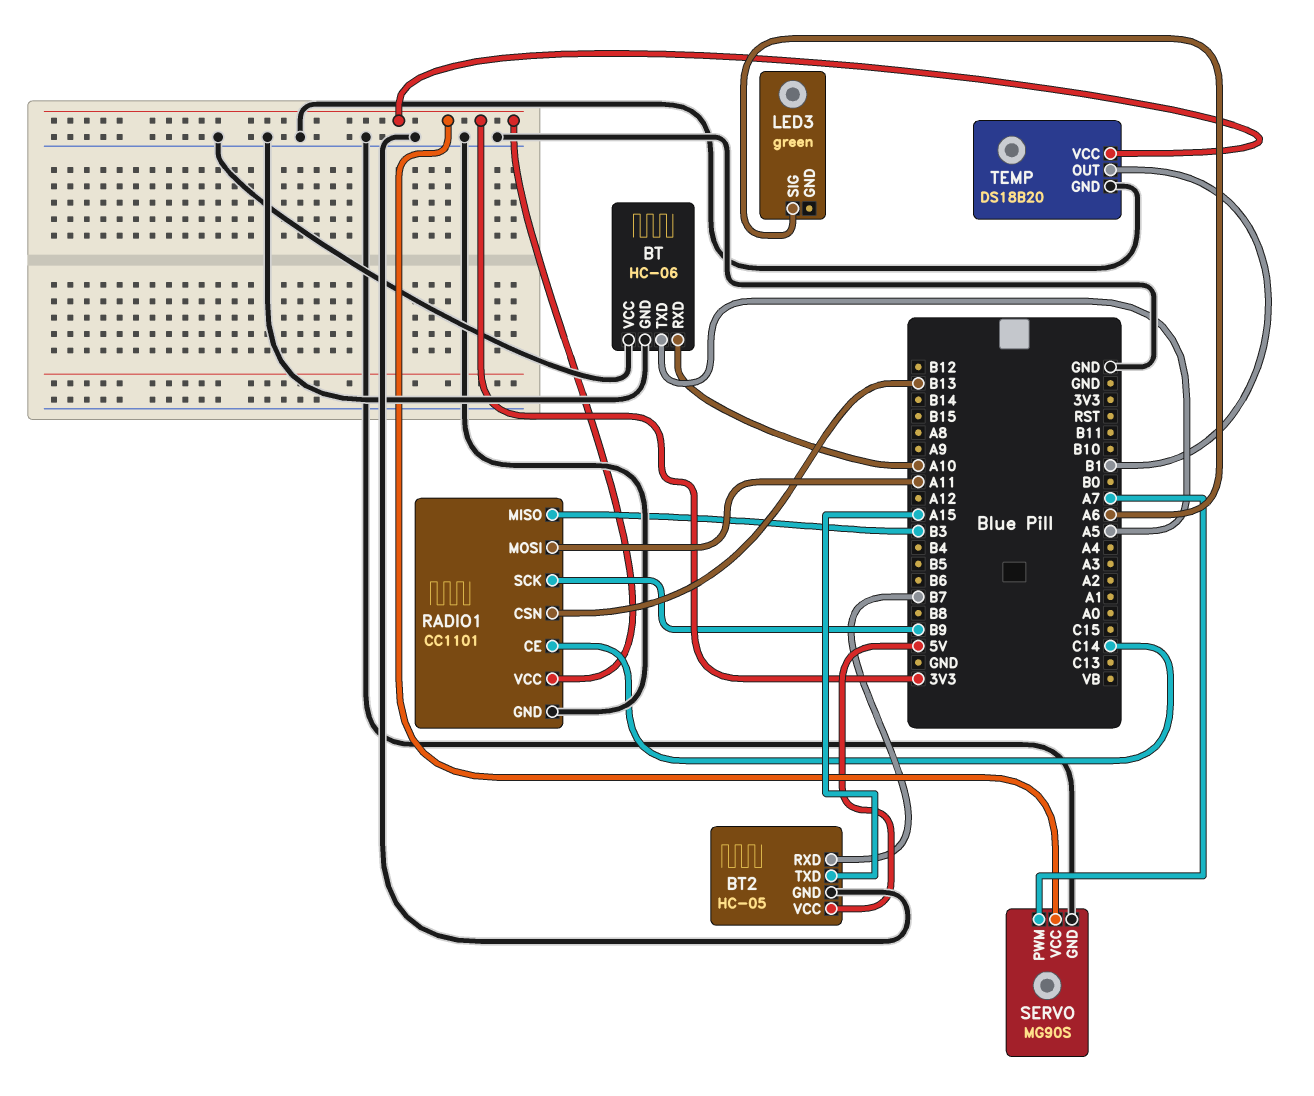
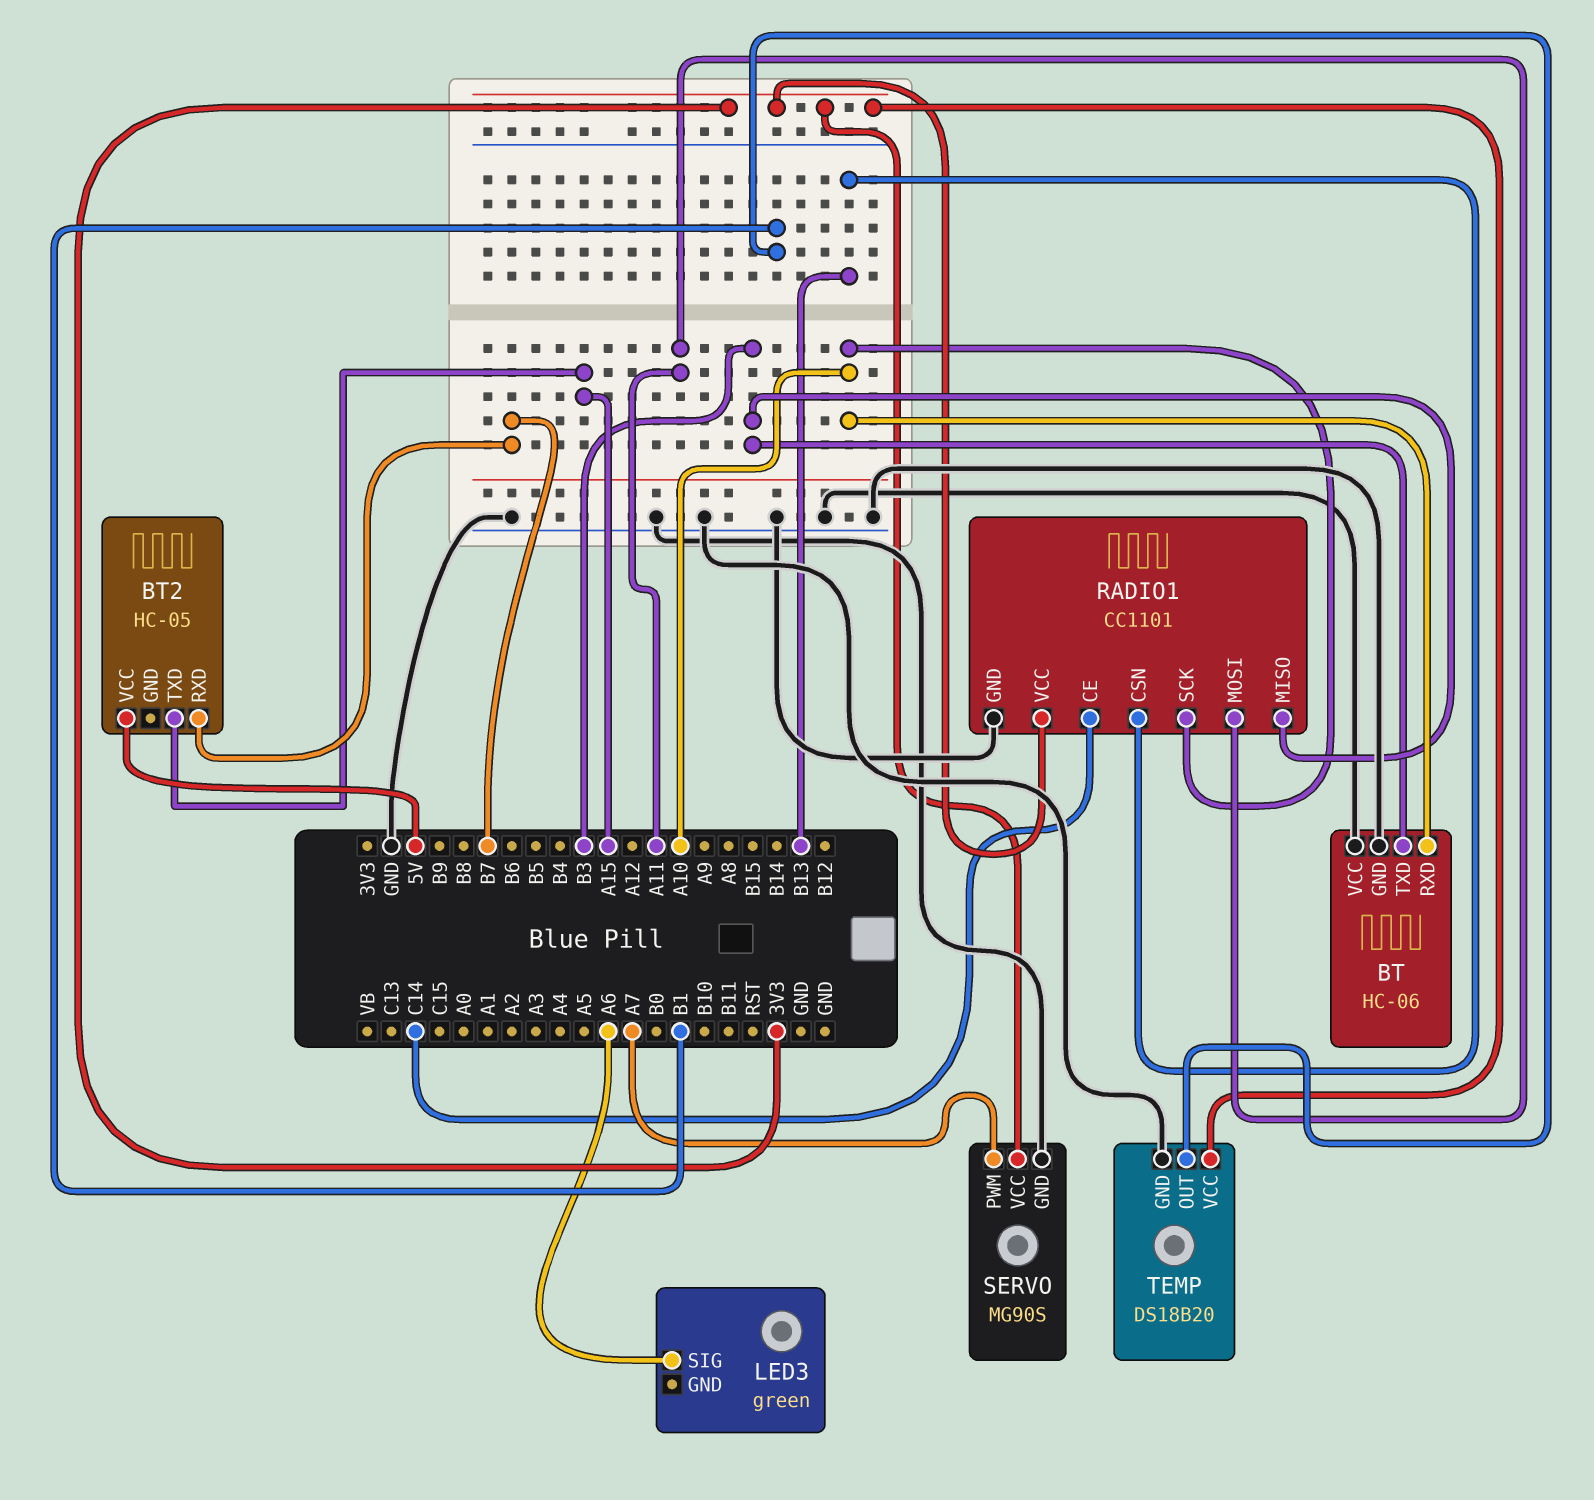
BT pin TXD: A5 -> B3
BT2 pin GND: GND -> none
RADIO1 pin SCK: B9 -> A10

